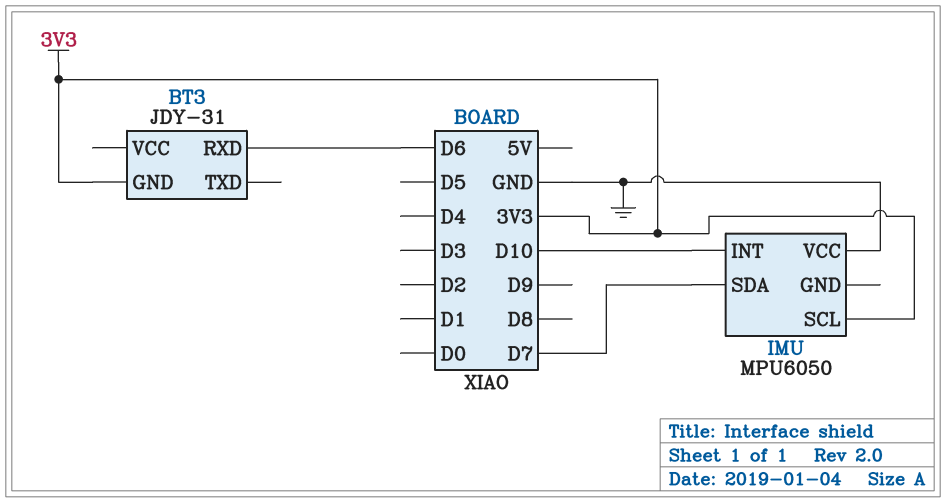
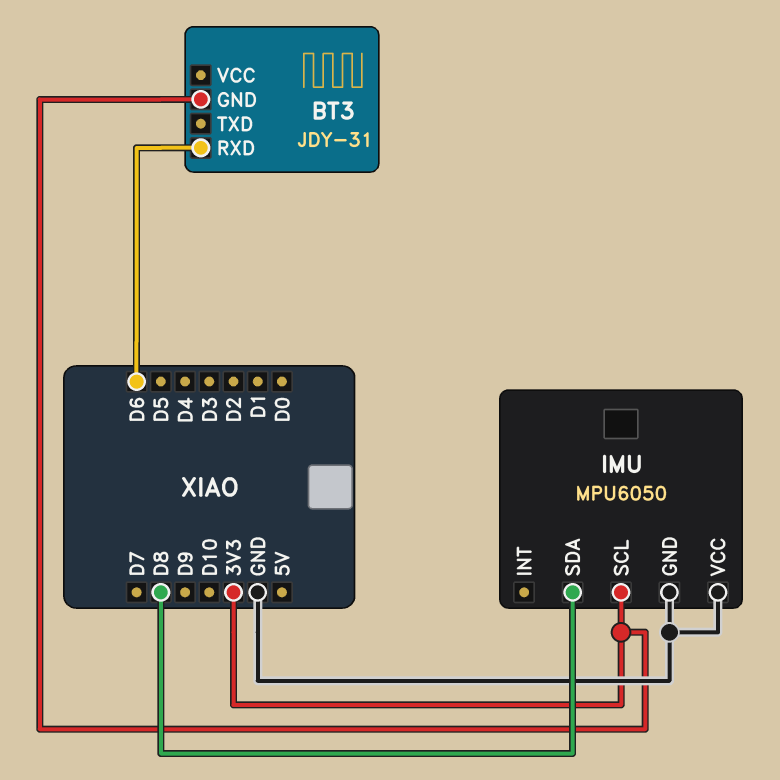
IMU pin GND: none -> GND
IMU pin INT: D10 -> none
IMU pin SDA: D7 -> D8

